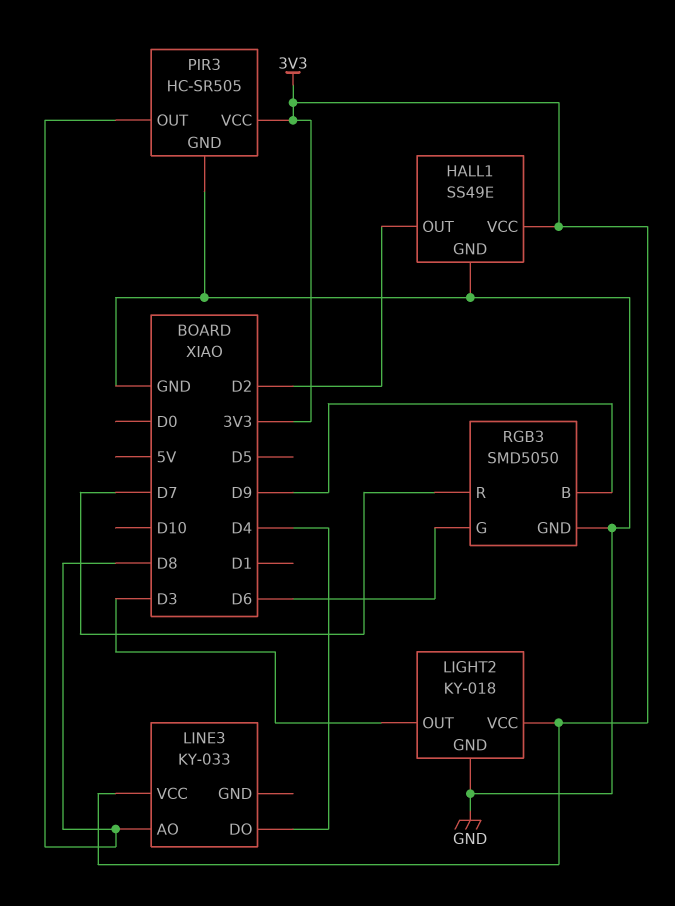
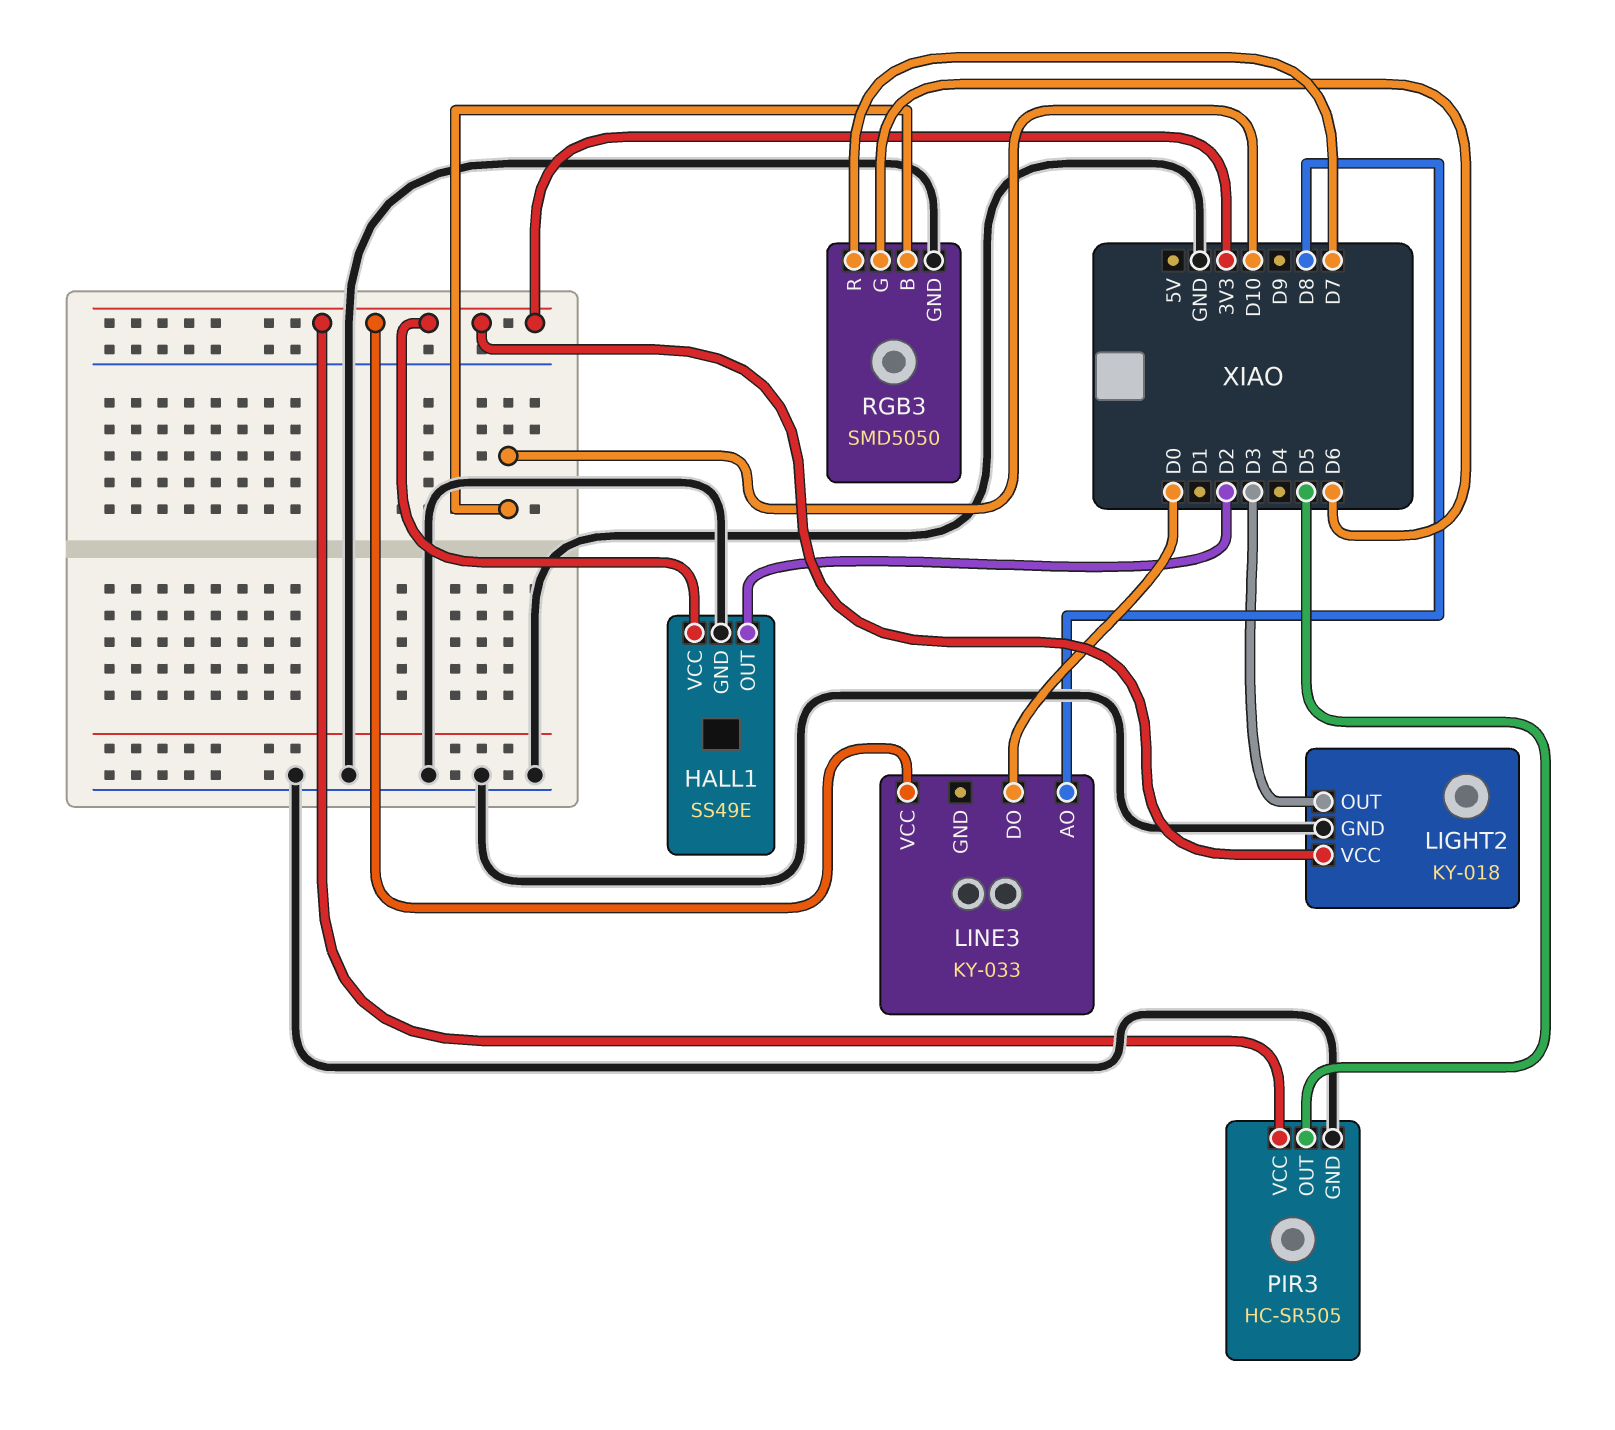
LINE3 pin DO: D4 -> D0
PIR3 pin OUT: D8 -> D5
RGB3 pin B: D9 -> D10

